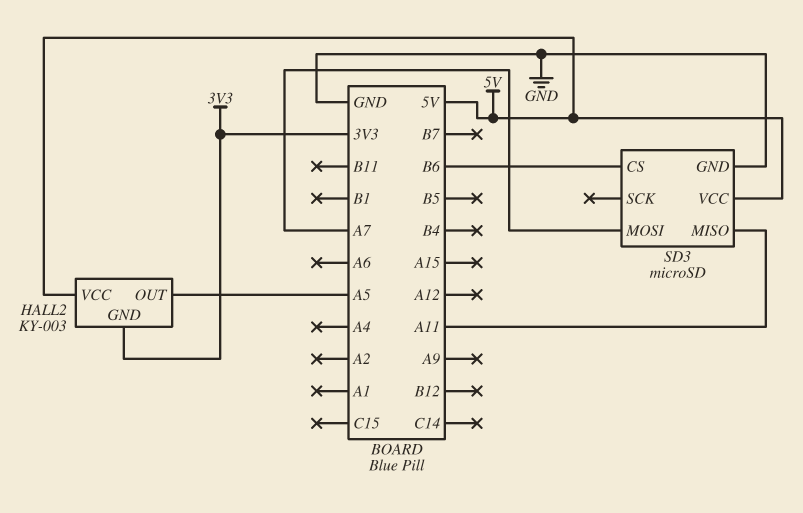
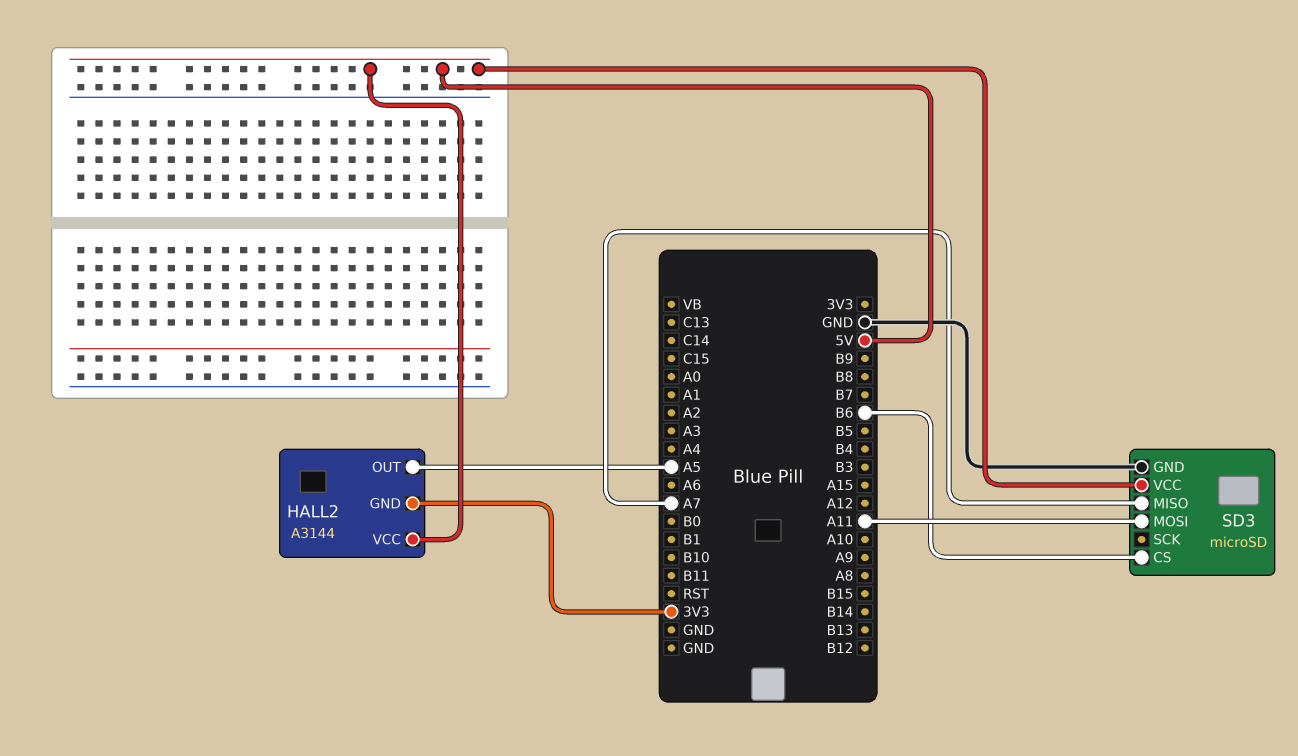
HALL2: KY-003 -> A3144
SD3 pin MISO: A11 -> A7
SD3 pin MOSI: A7 -> A11

